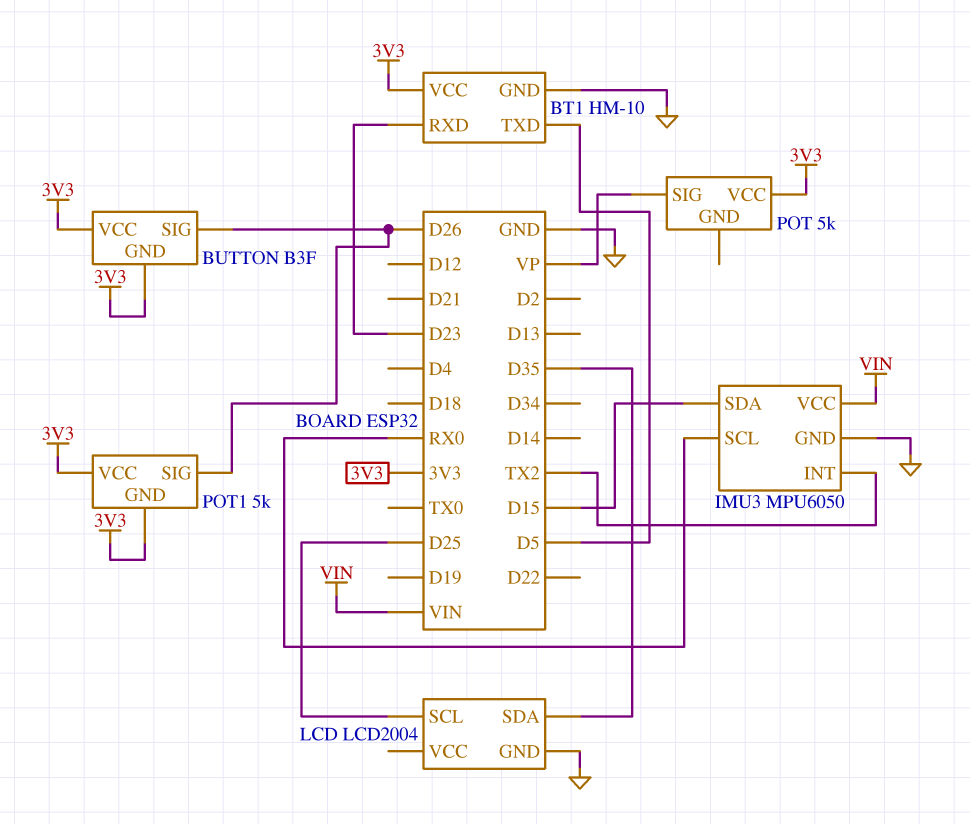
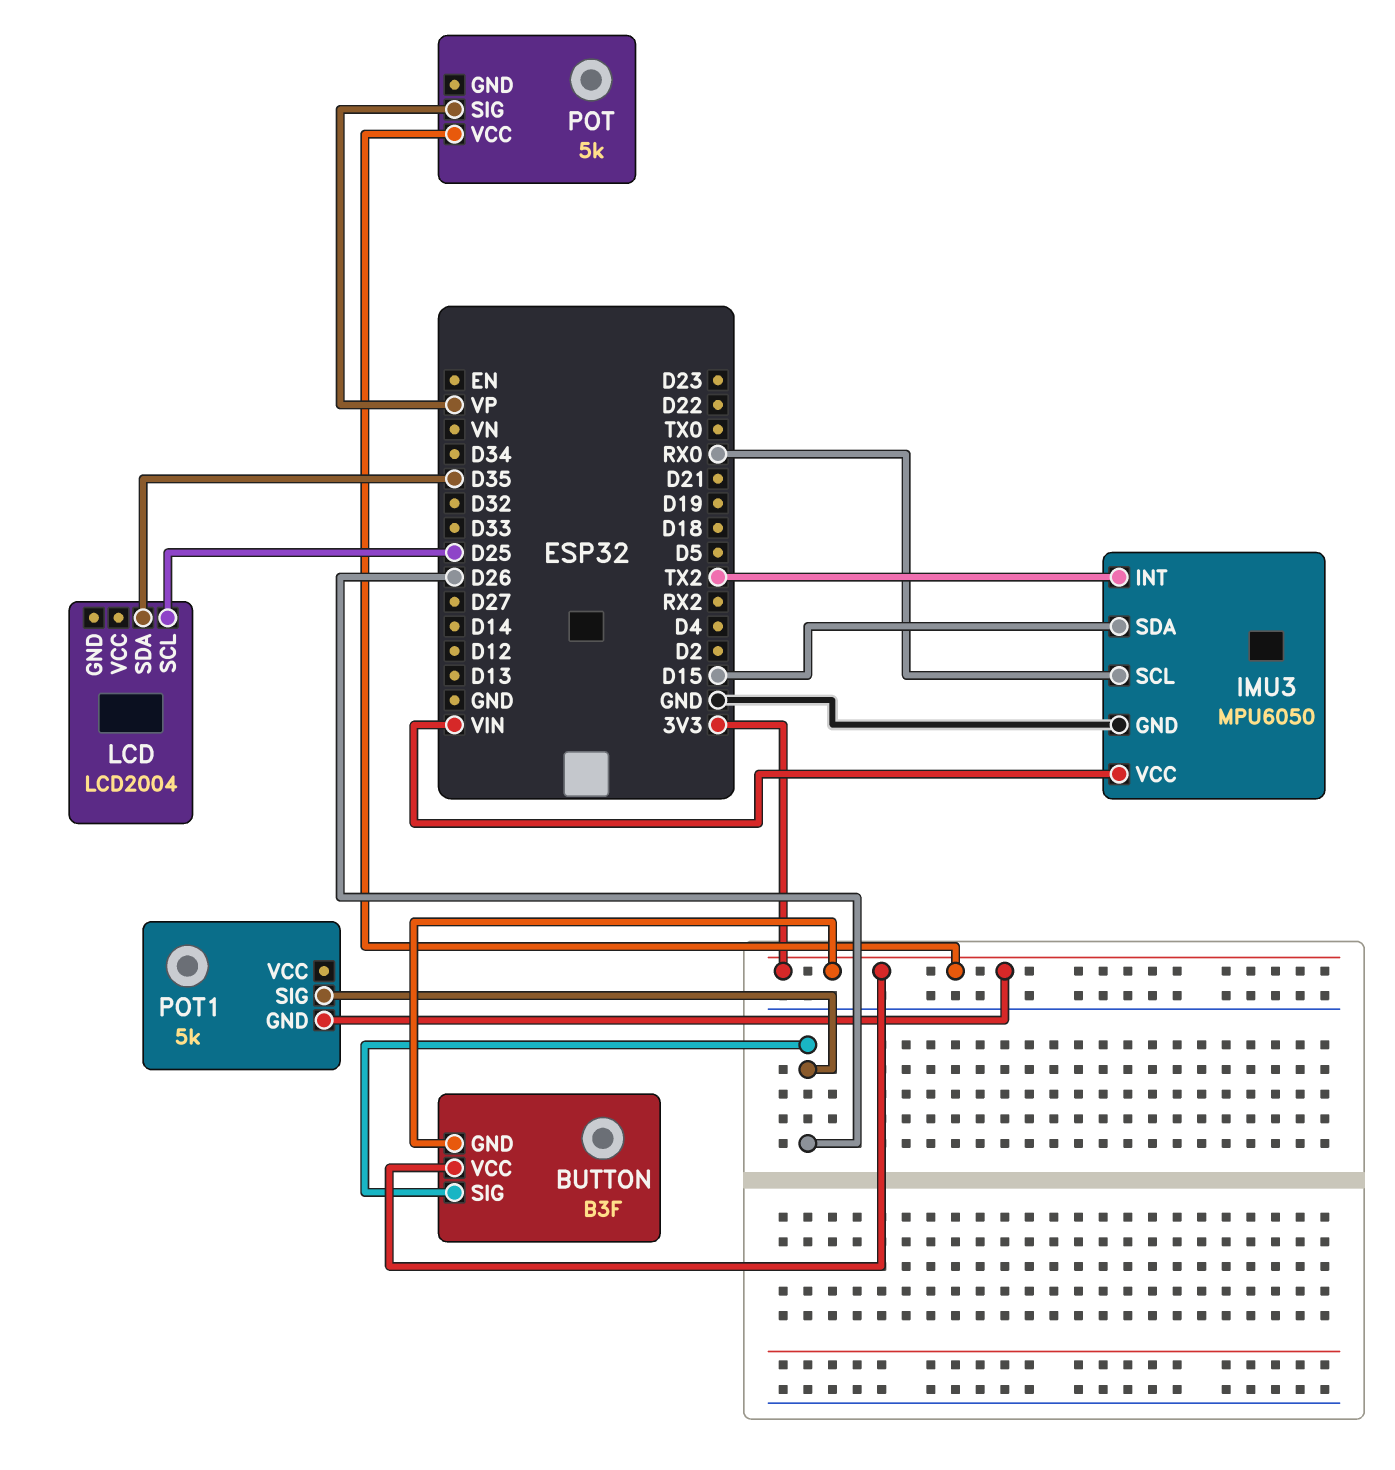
BT1: HM-10 -> none
BT1 pin GND: GND -> none
BT1 pin RXD: D23 -> none
BT1 pin TXD: D5 -> none
BT1 pin VCC: 3V3 -> none
LCD pin GND: GND -> none
POT1 pin VCC: 3V3 -> none

